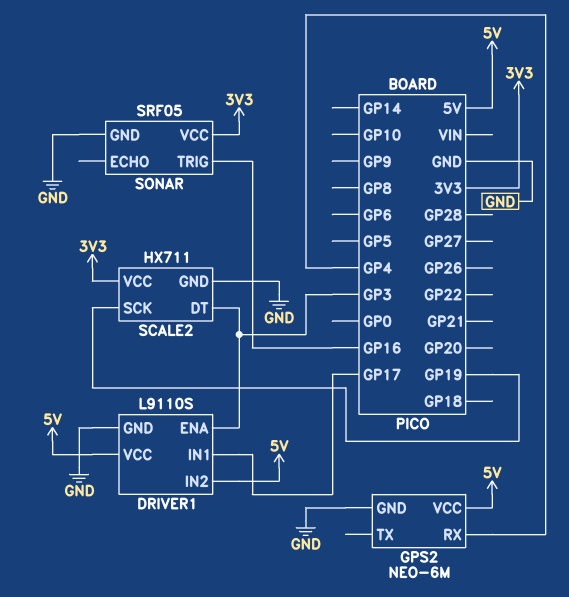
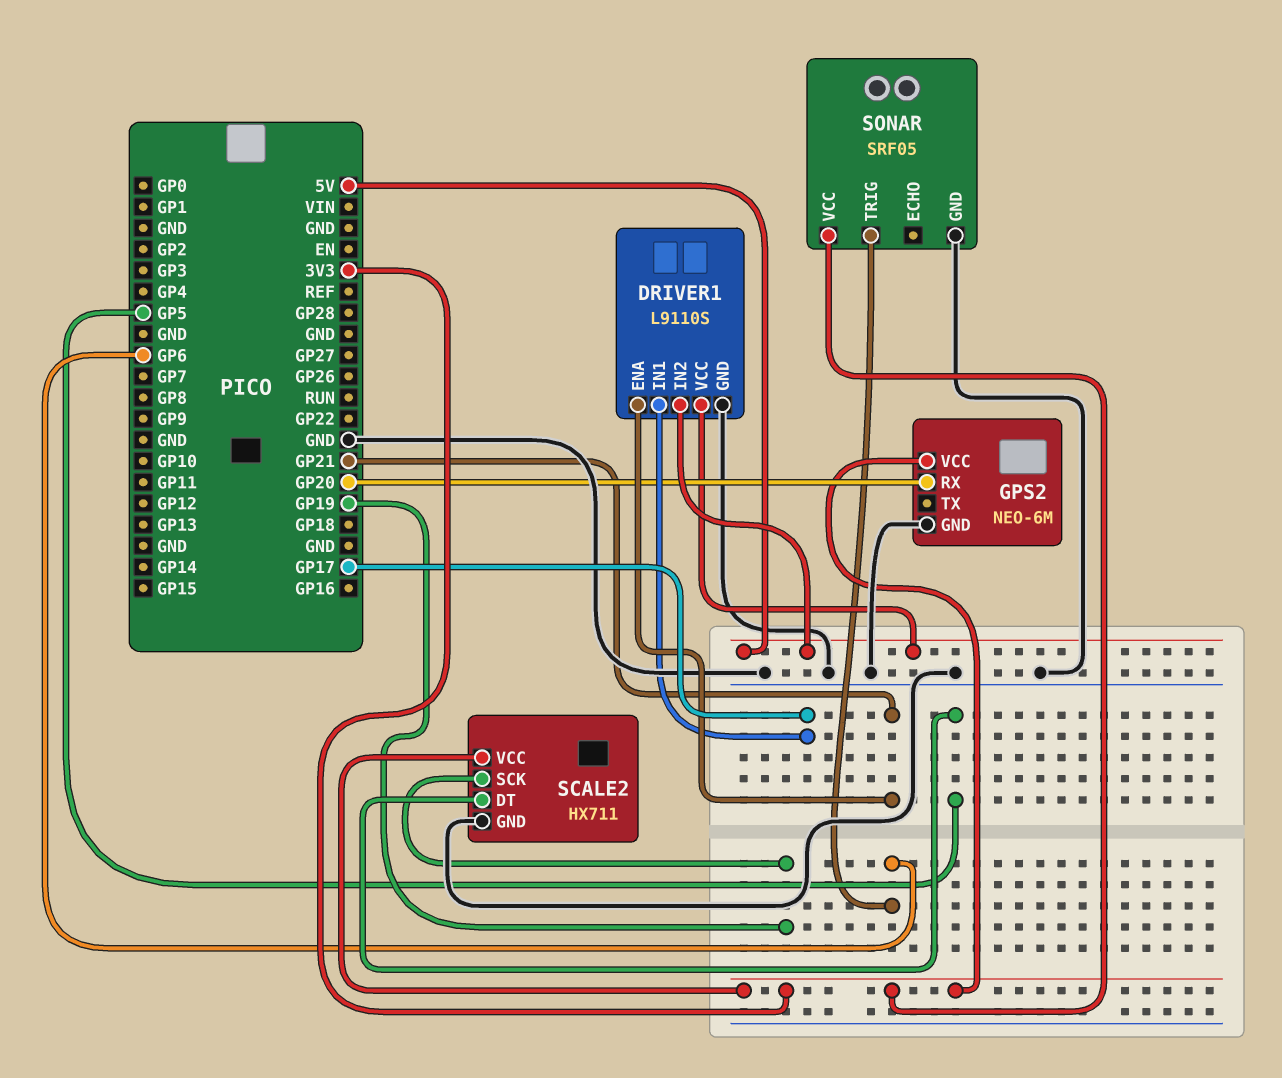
DRIVER1 pin ENA: GP3 -> GP21
GPS2 pin RX: GP4 -> GP20
GPS2 pin VCC: 5V -> 3V3
SCALE2 pin DT: GP3 -> GP5
SONAR pin TRIG: GP16 -> GP6

